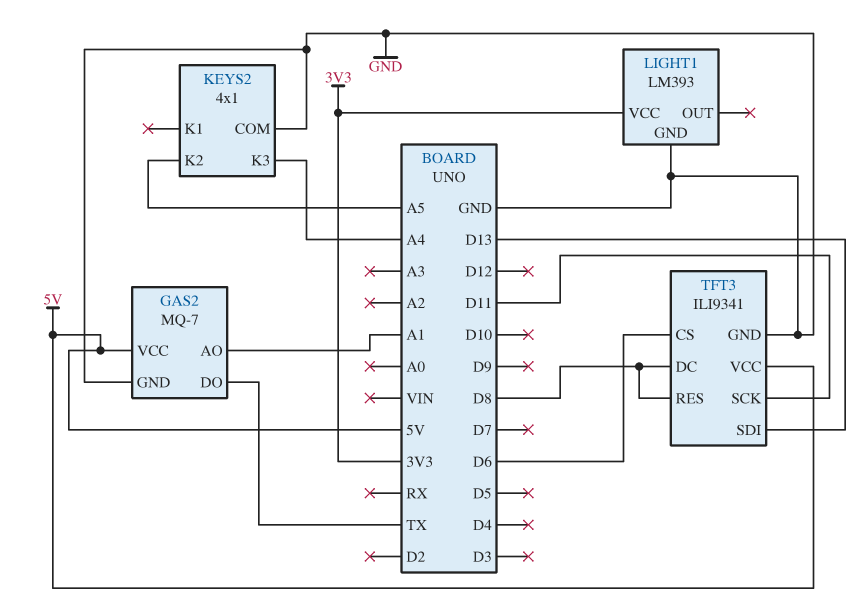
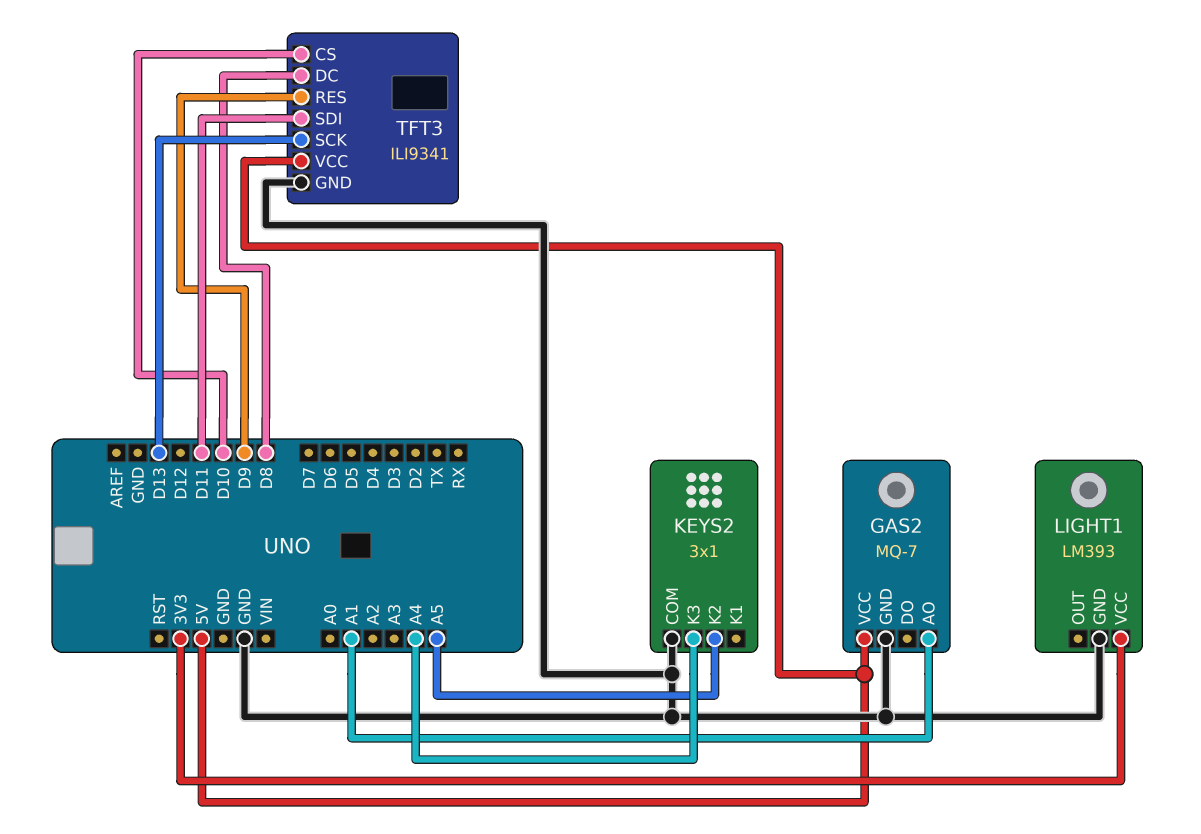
GAS2 pin DO: TX -> none
KEYS2: 4x1 -> 3x1
TFT3 pin CS: D6 -> D10
TFT3 pin RES: D8 -> D9
TFT3 pin SCK: D11 -> D13
TFT3 pin SDI: D13 -> D11

